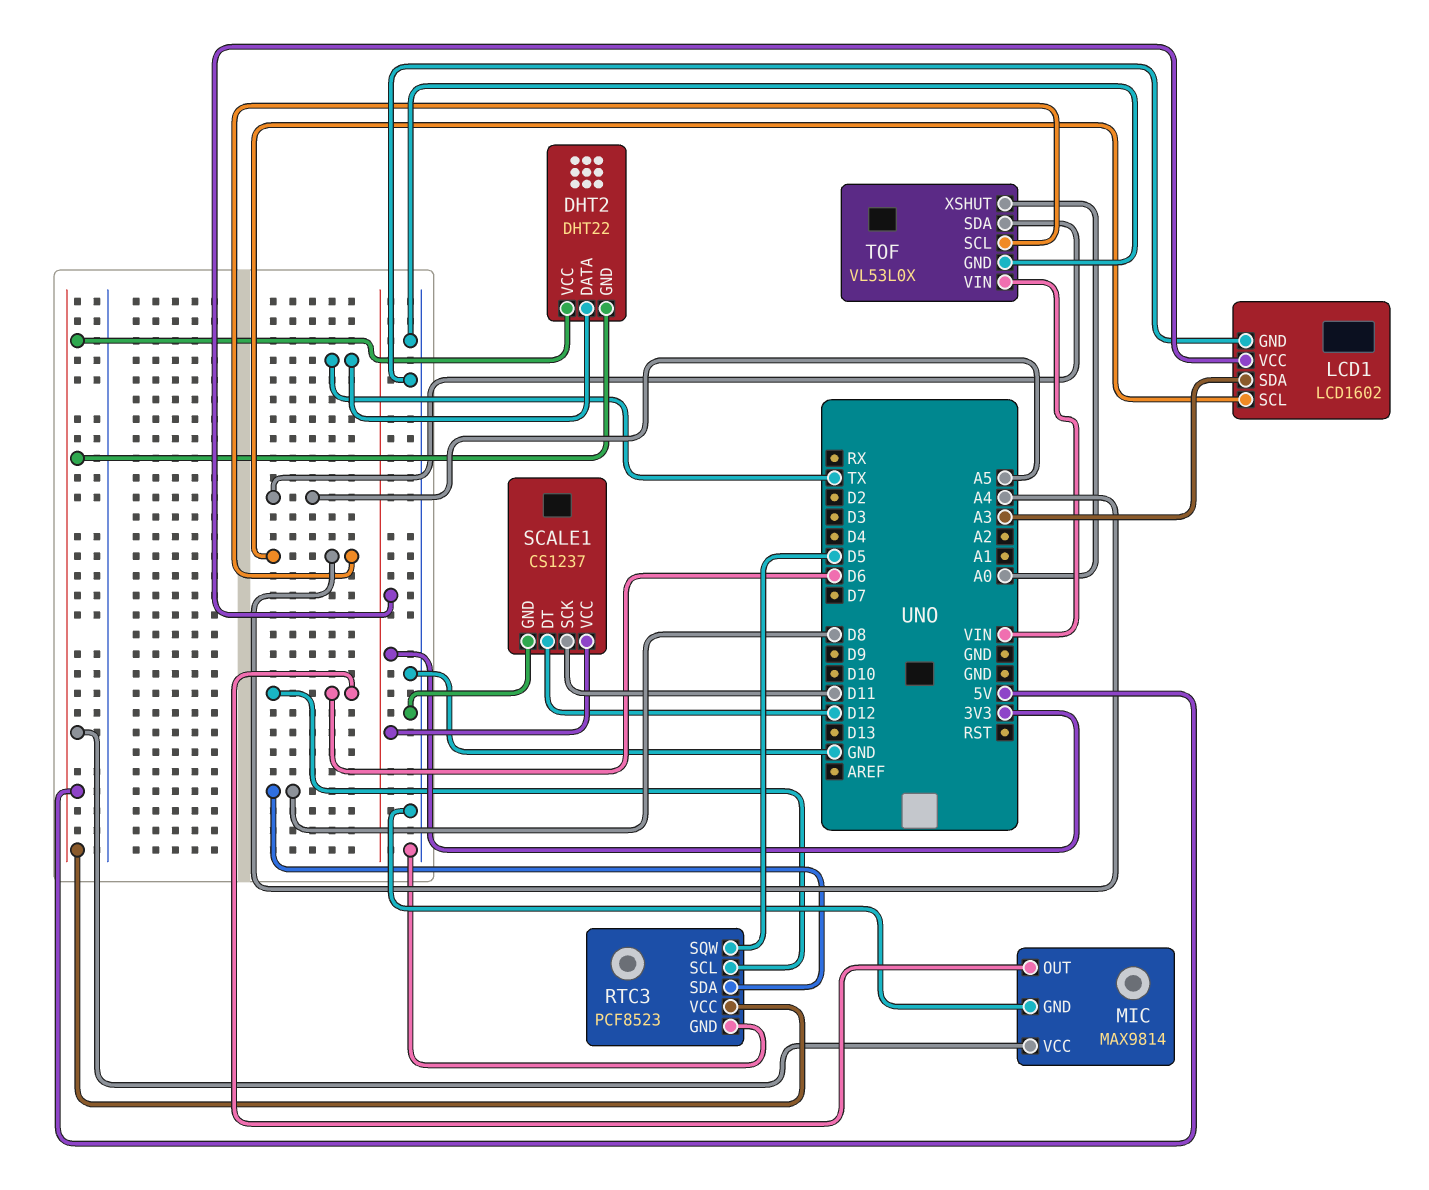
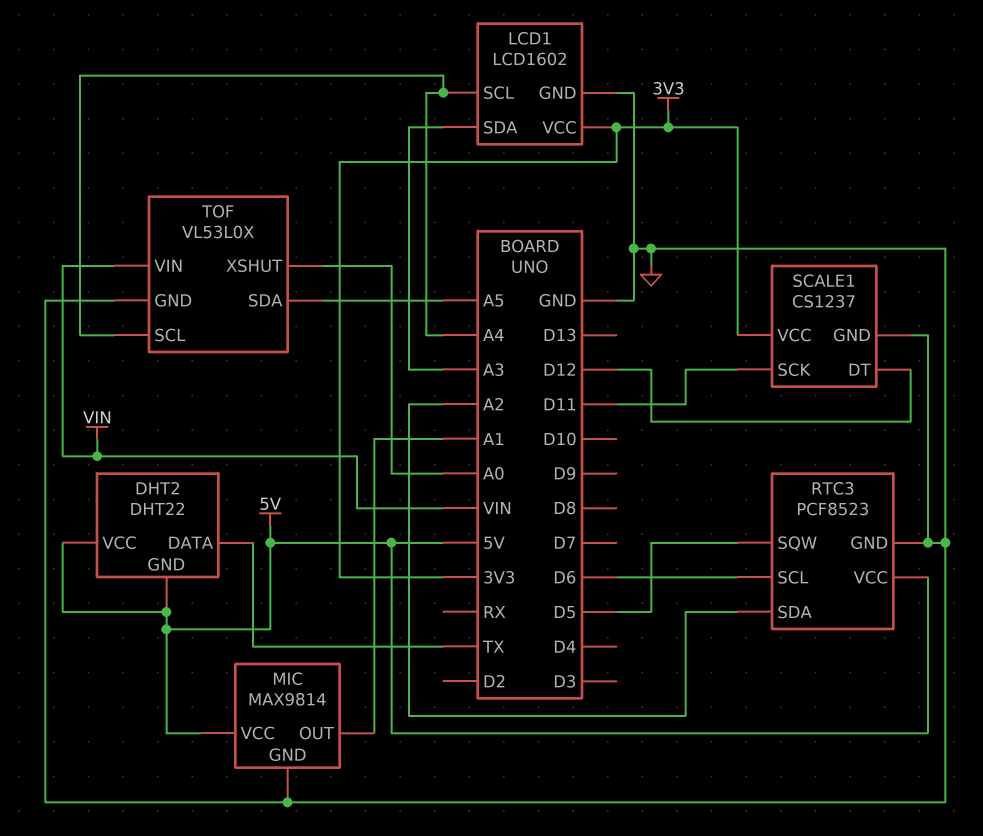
MIC pin OUT: D6 -> A1
RTC3 pin SDA: D8 -> A2

